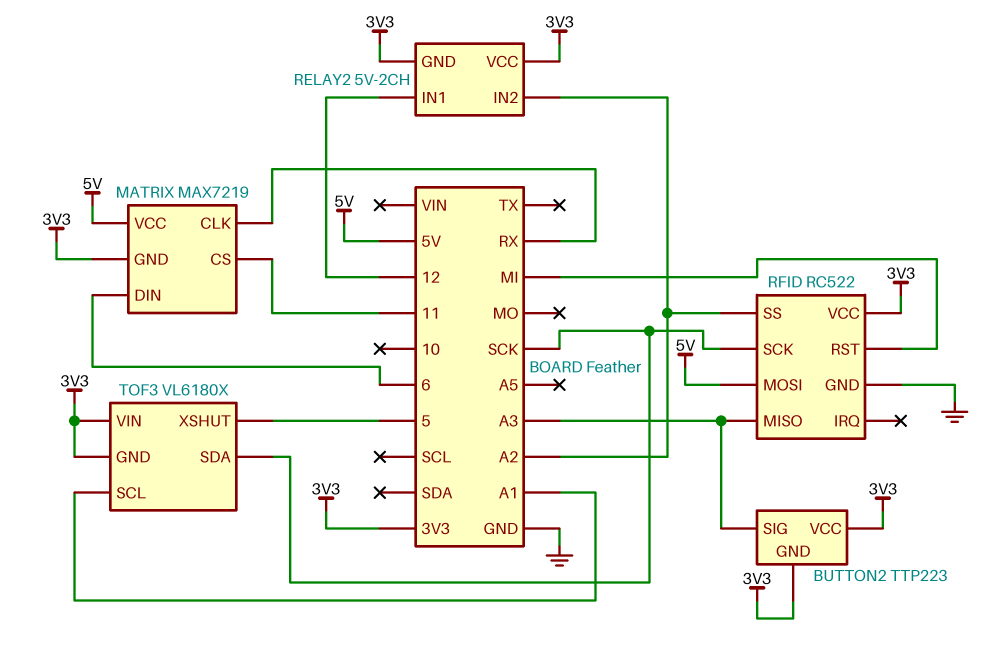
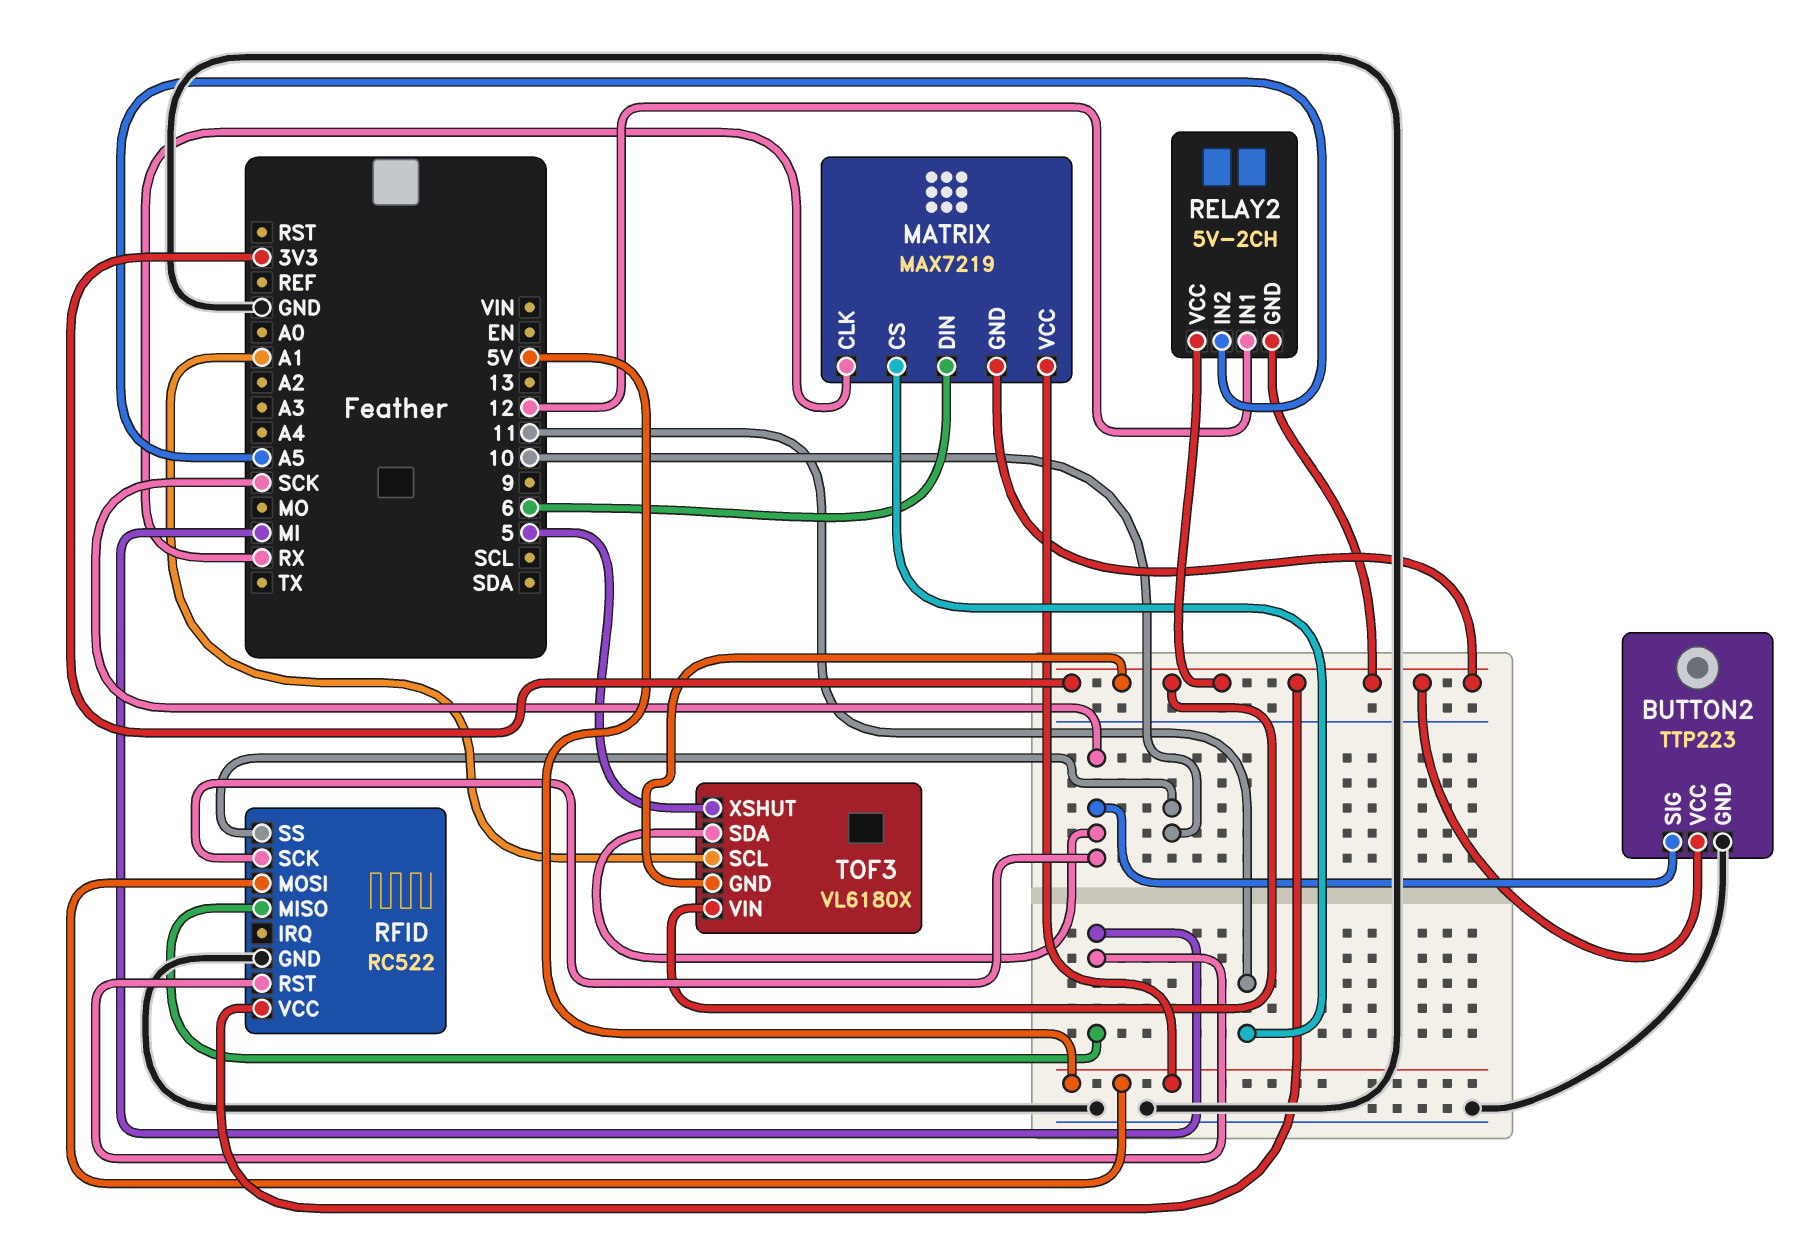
BUTTON2 pin GND: 3V3 -> GND
BUTTON2 pin SIG: A3 -> SCK
RELAY2 pin IN2: A2 -> A5
RFID pin MISO: A3 -> MI
RFID pin SS: A2 -> 10

